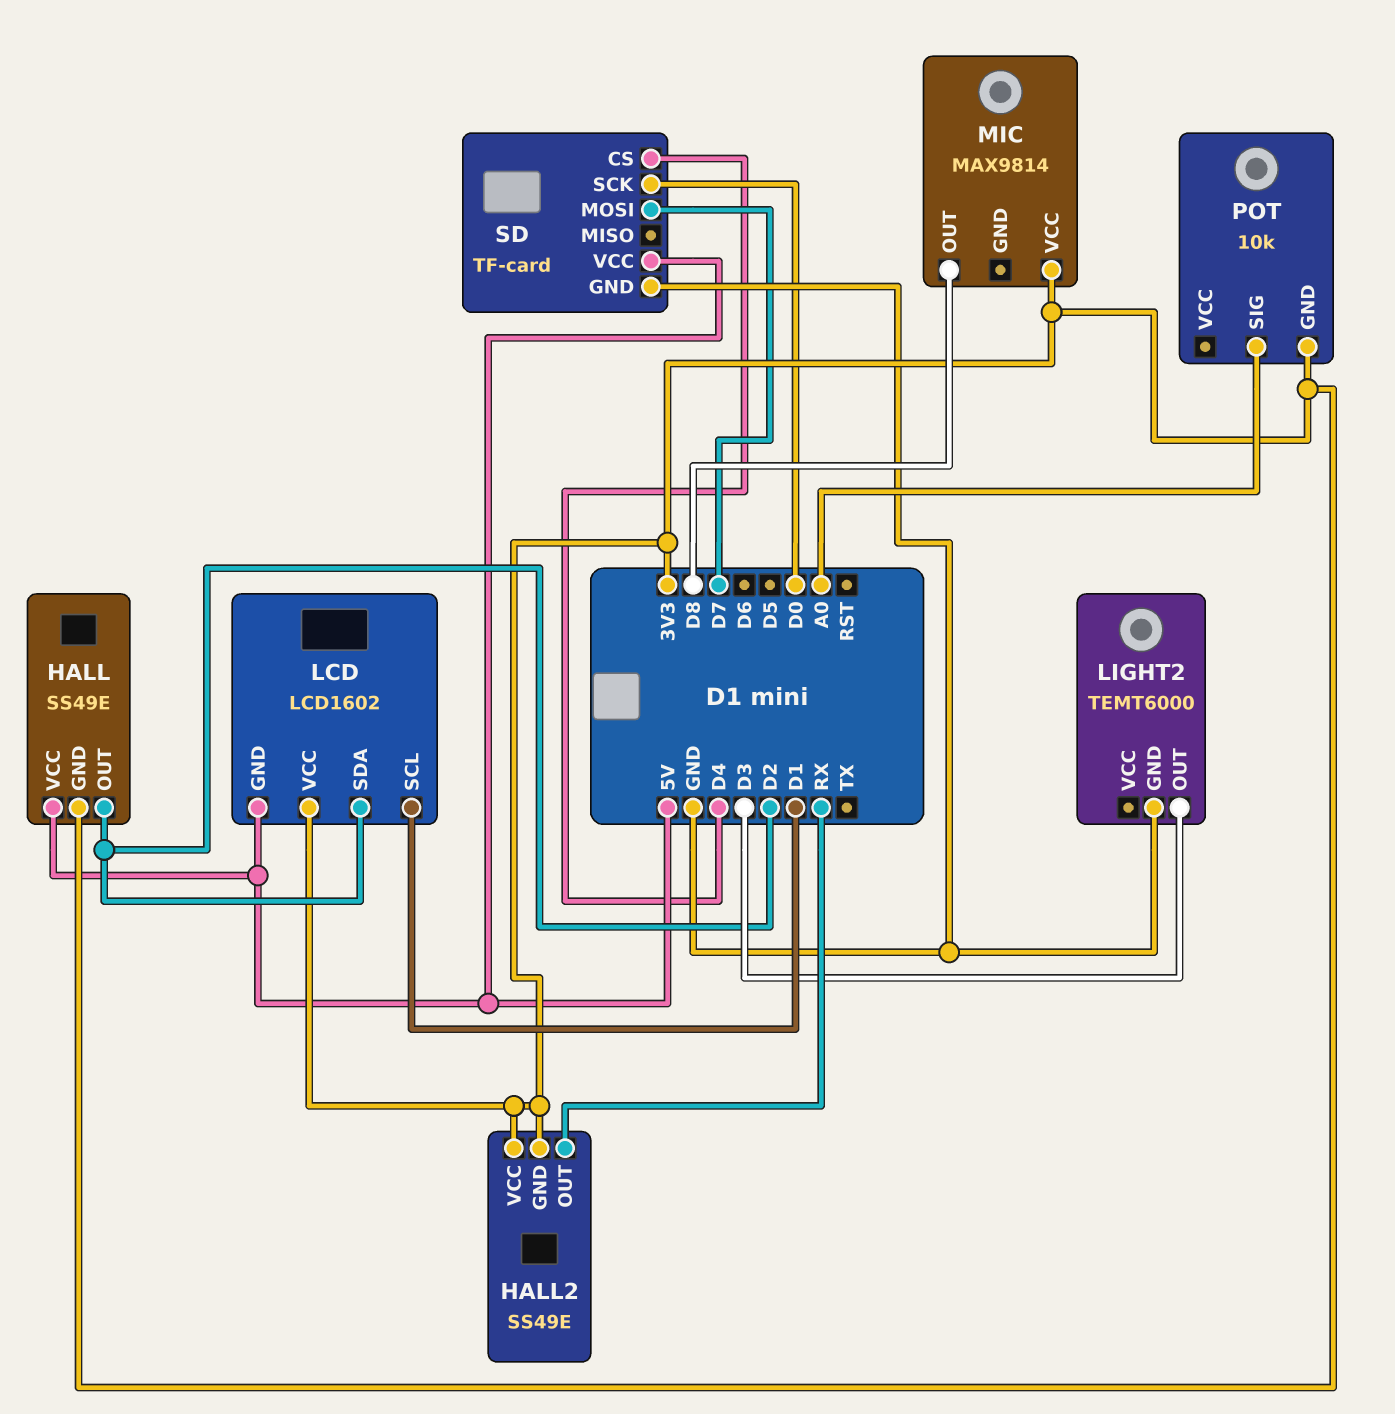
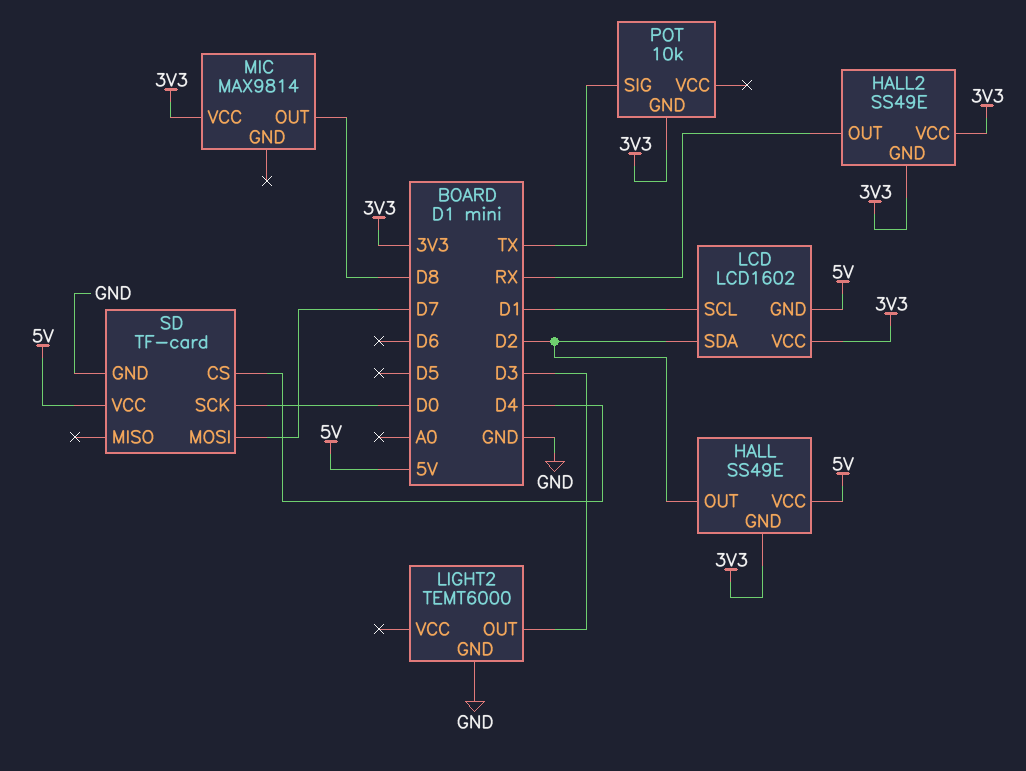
POT pin SIG: A0 -> TX

